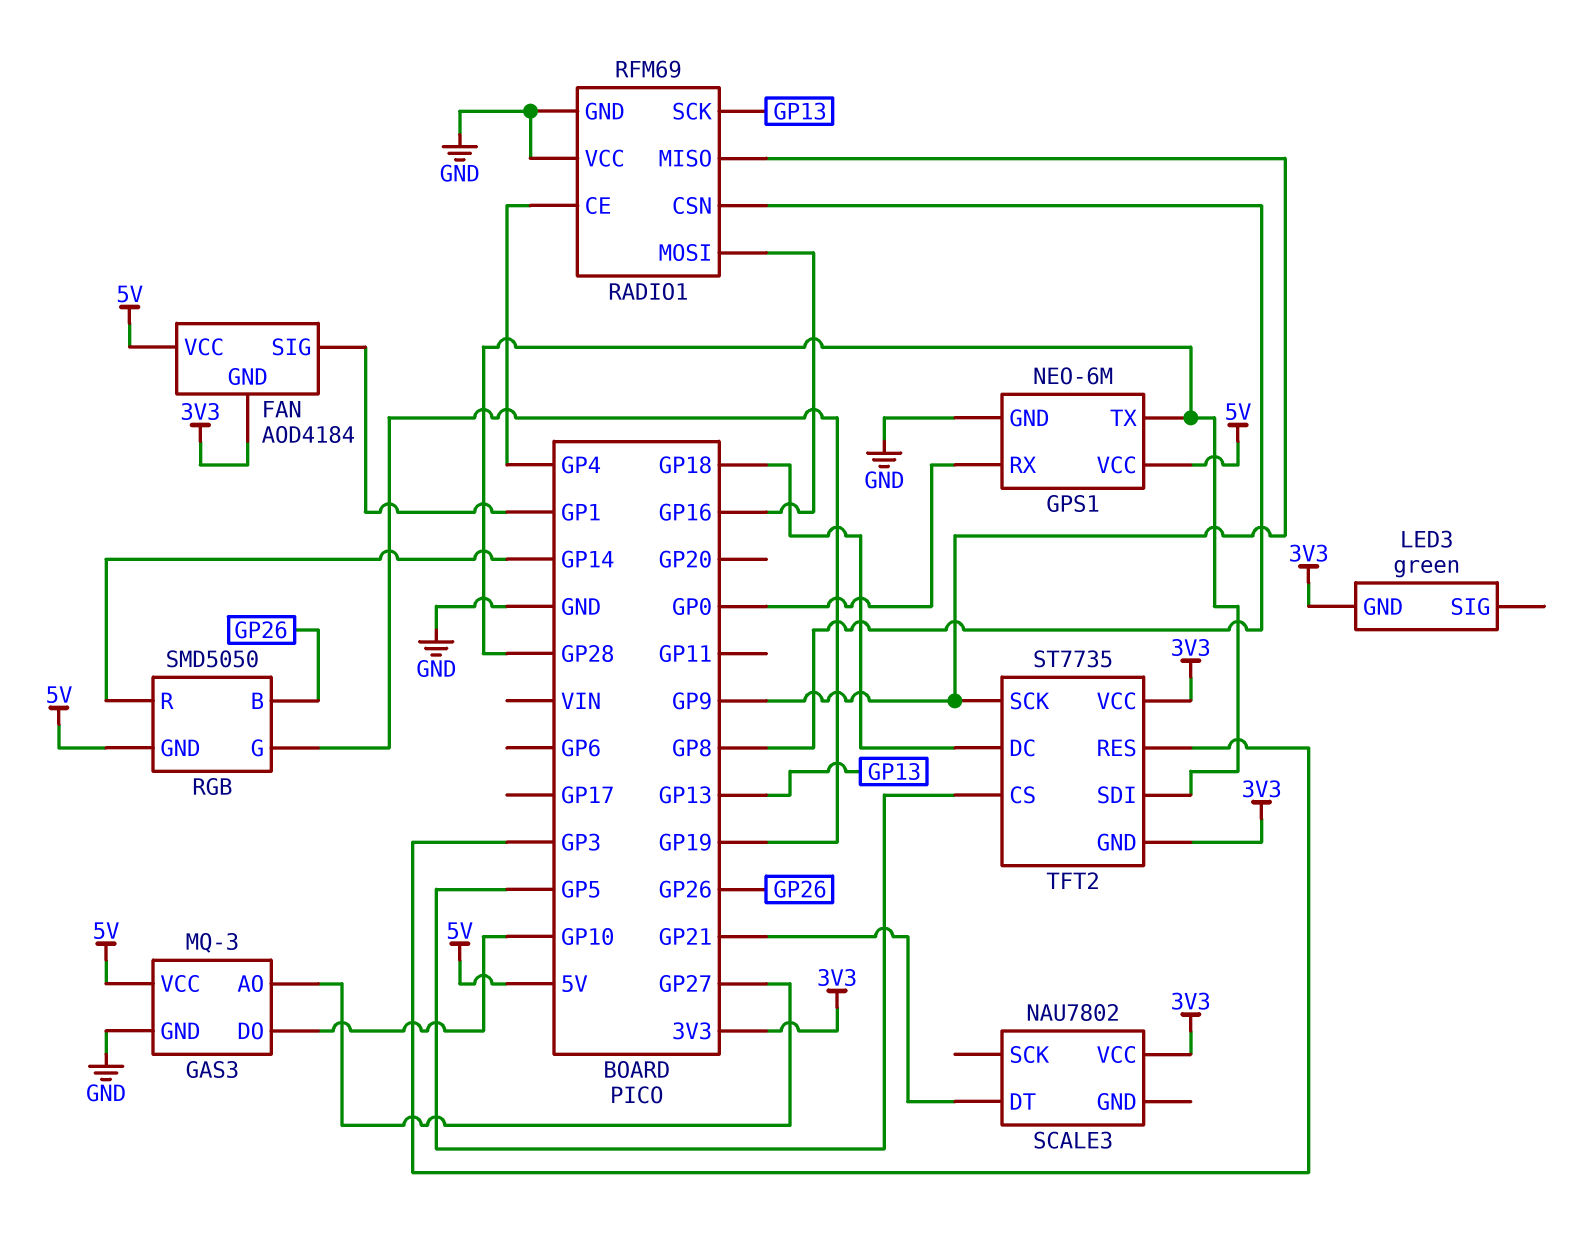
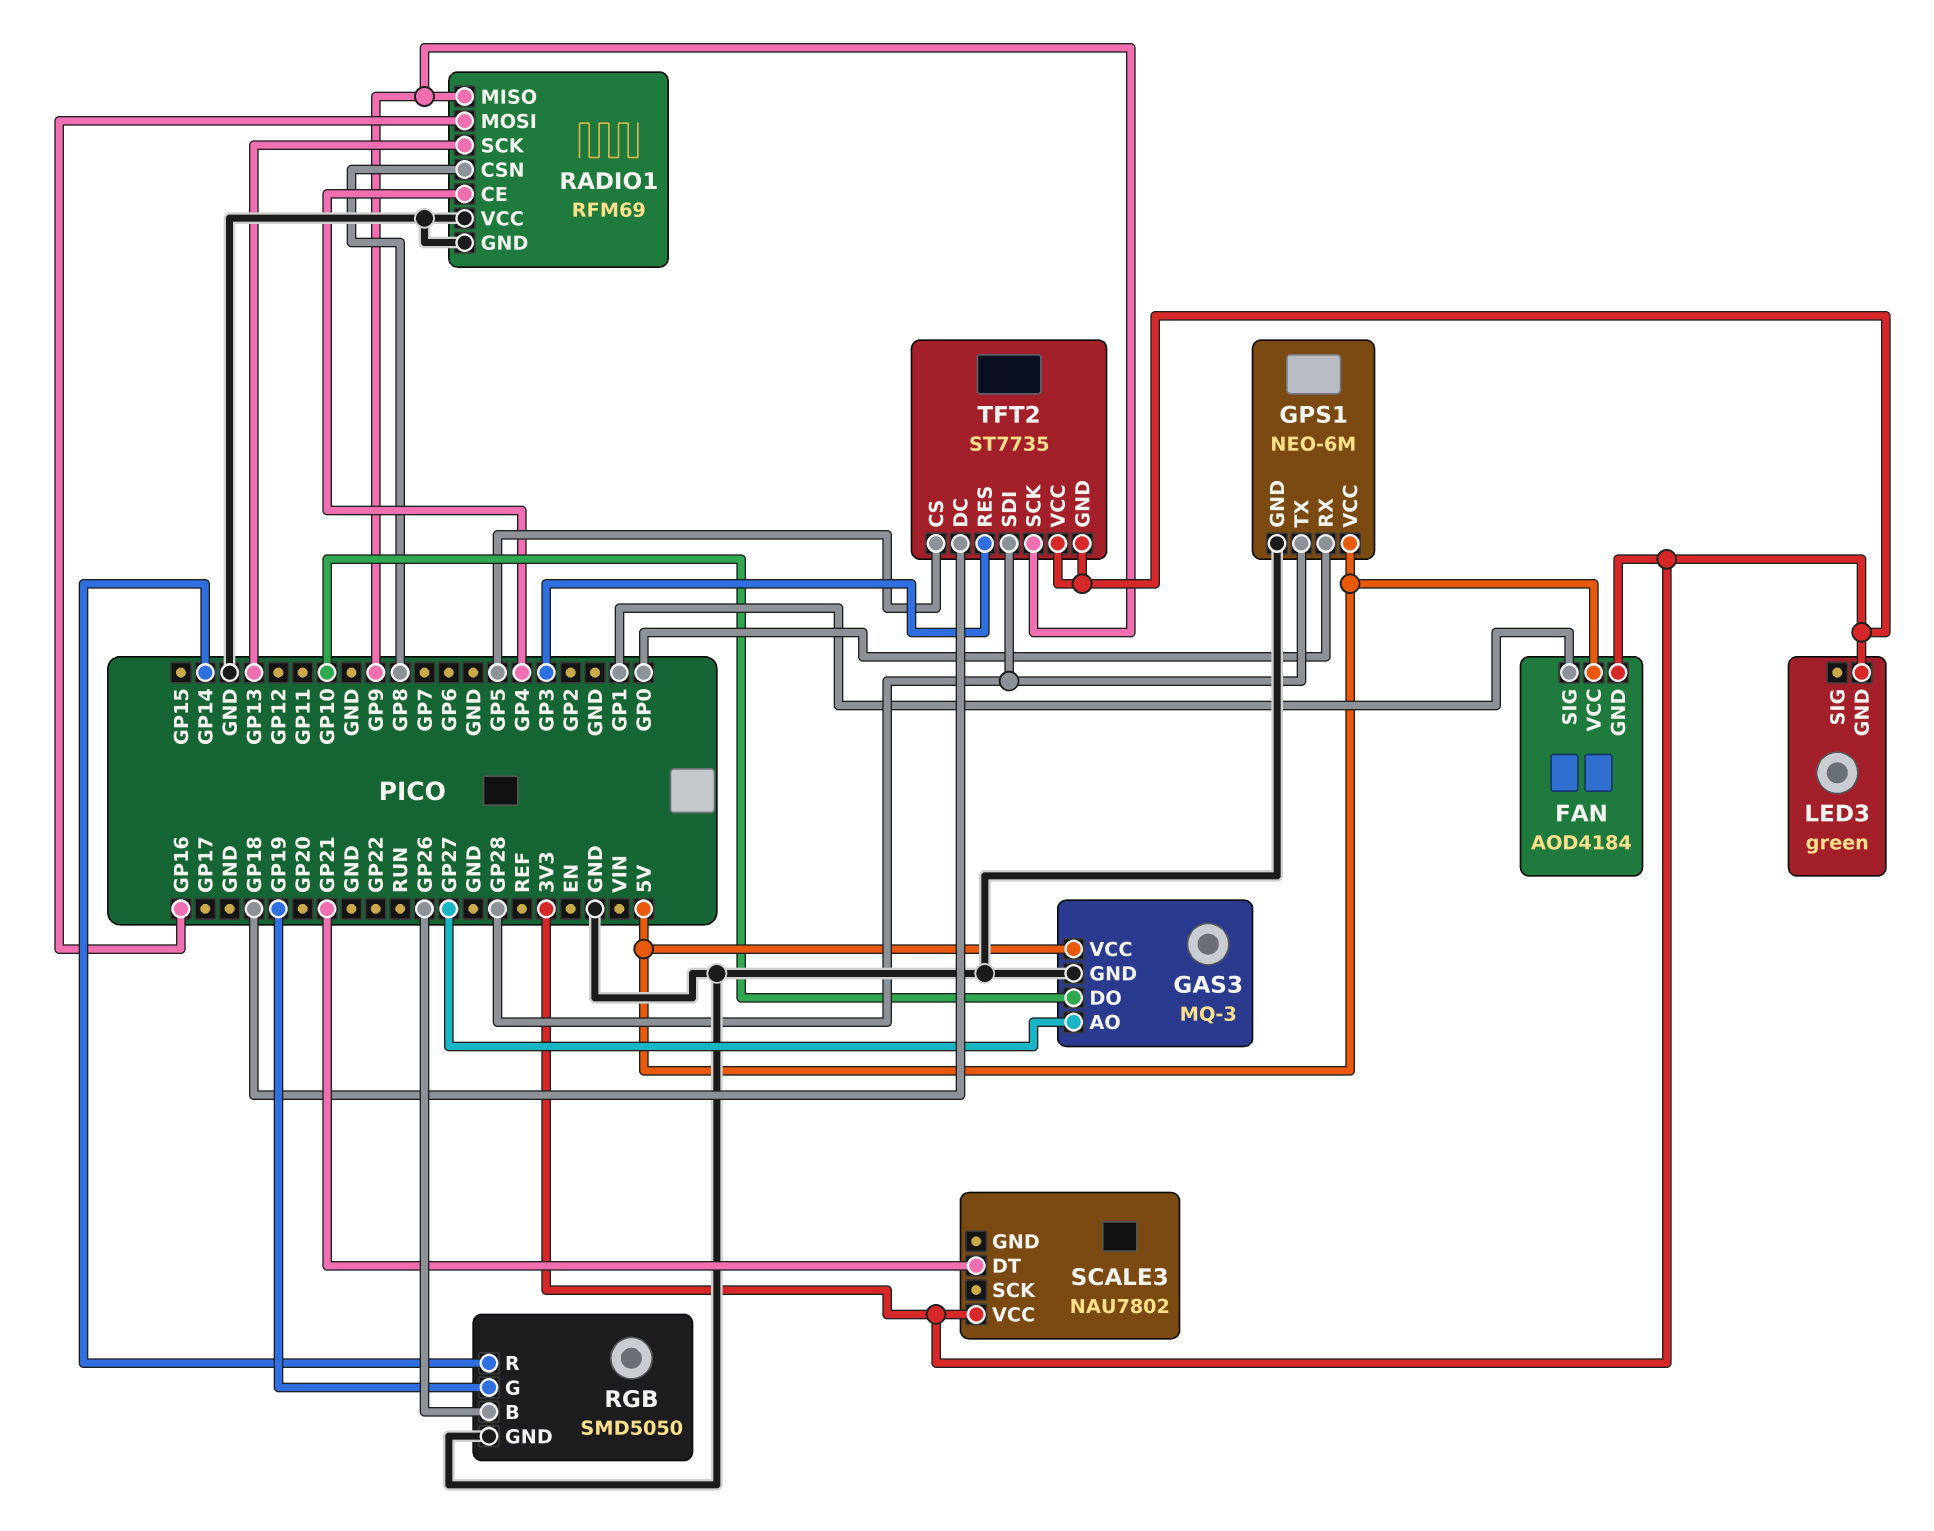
RGB pin GND: 5V -> GND

